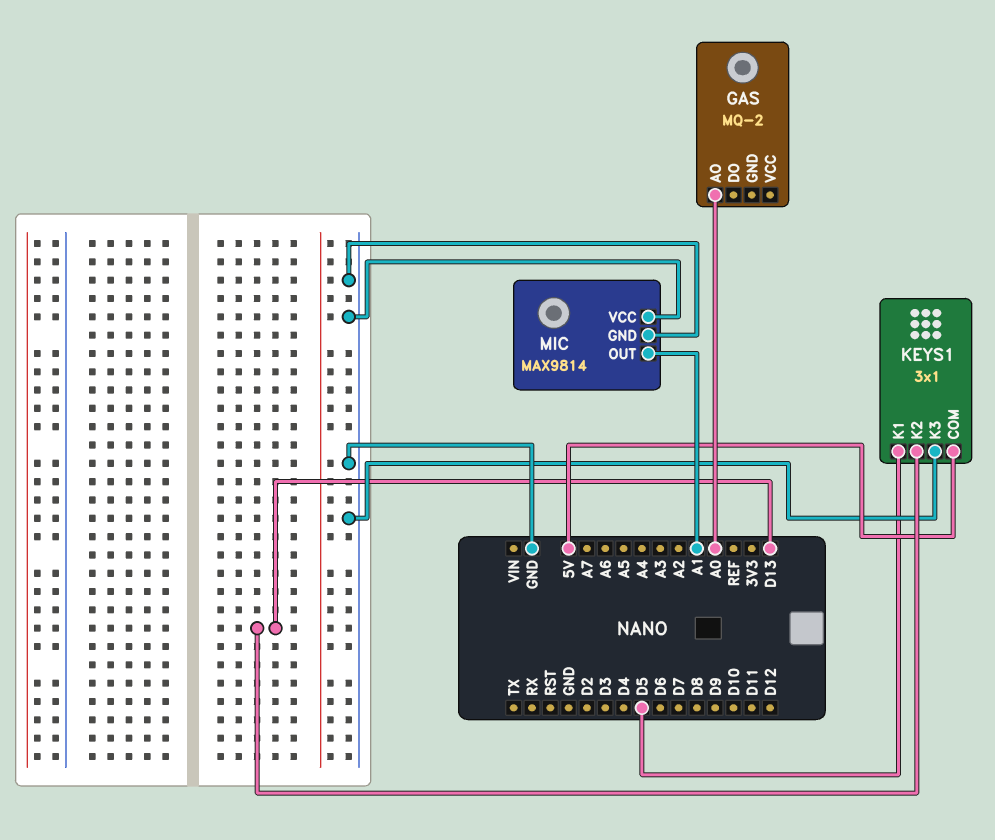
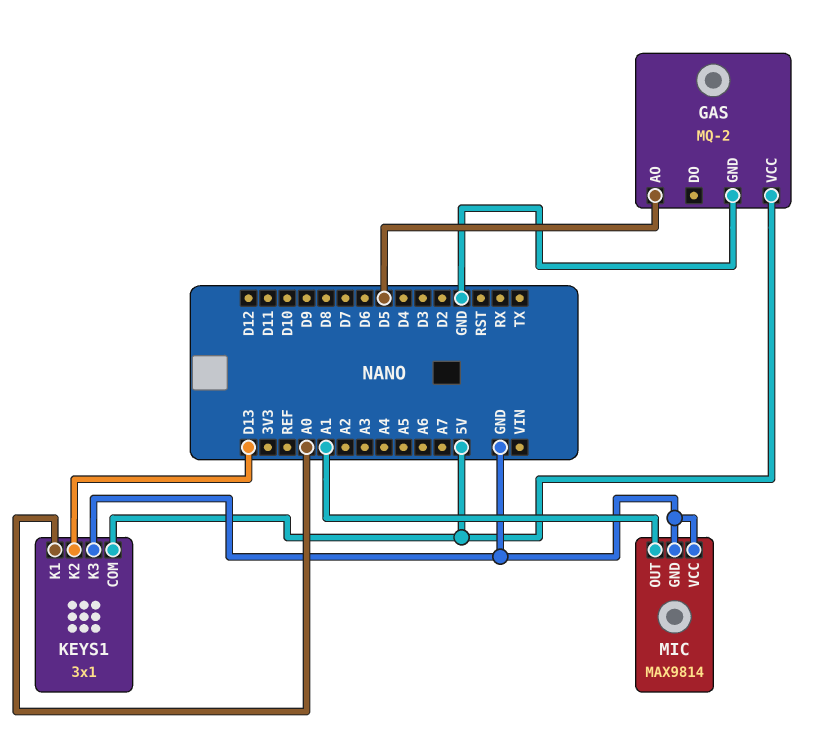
GAS pin AO: A0 -> D5
GAS pin GND: none -> GND
GAS pin VCC: none -> 5V
KEYS1 pin K1: D5 -> A0

